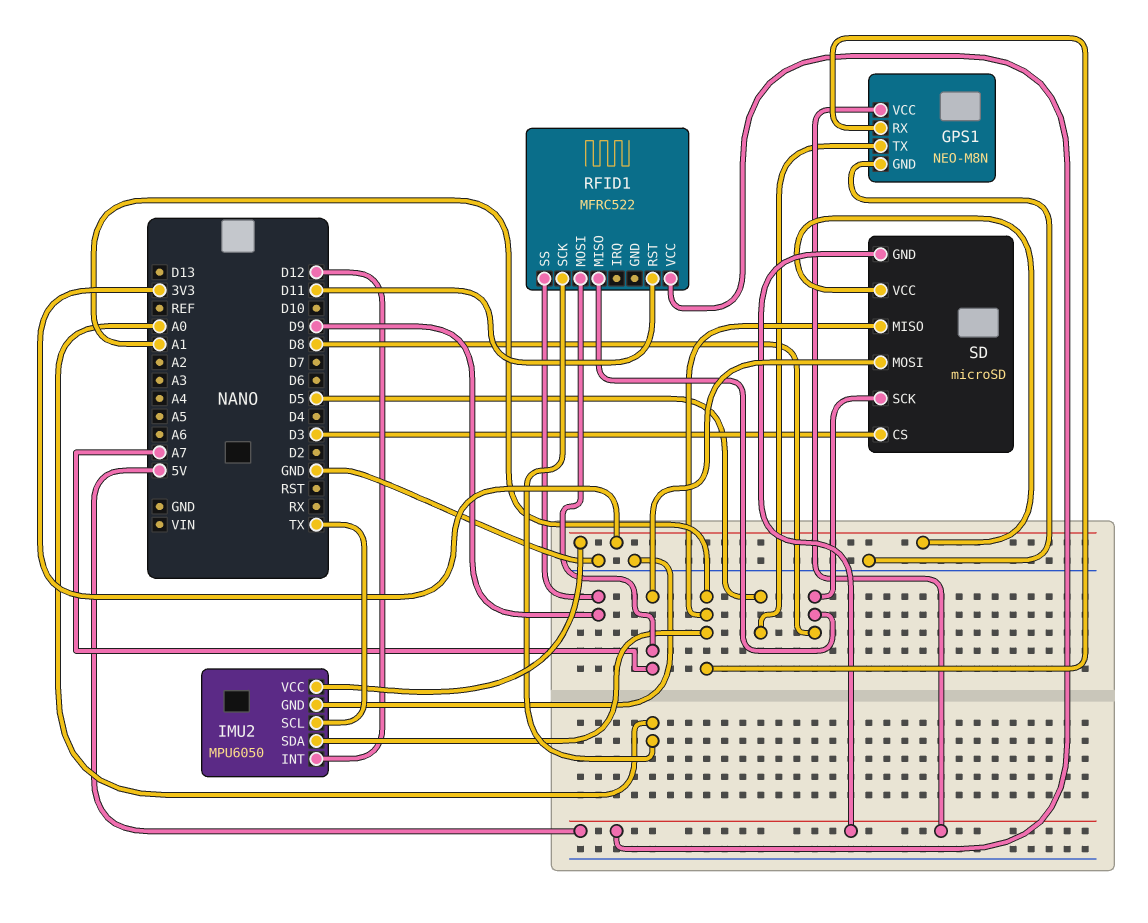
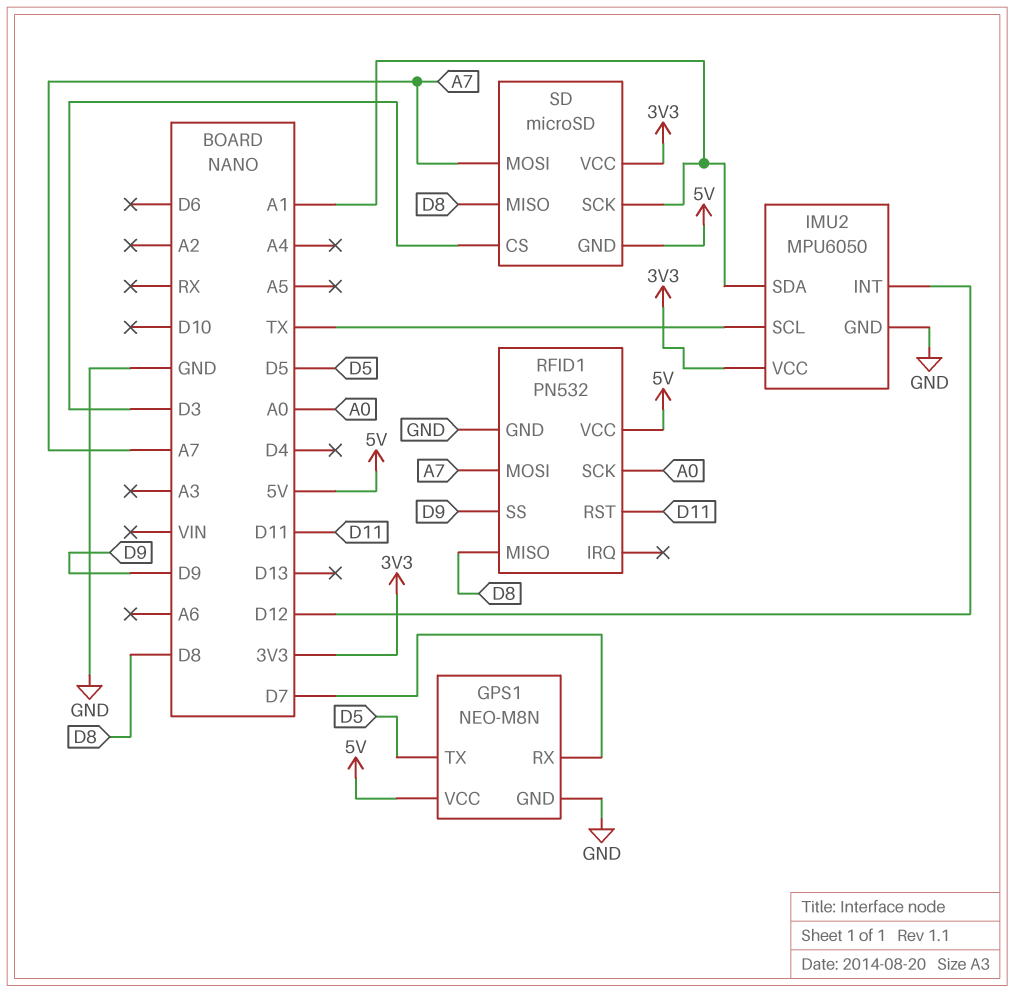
GPS1 pin RX: A1 -> D7
RFID1: MFRC522 -> PN532
RFID1 pin GND: none -> GND
SD pin MISO: A1 -> D8
SD pin SCK: D8 -> A1

